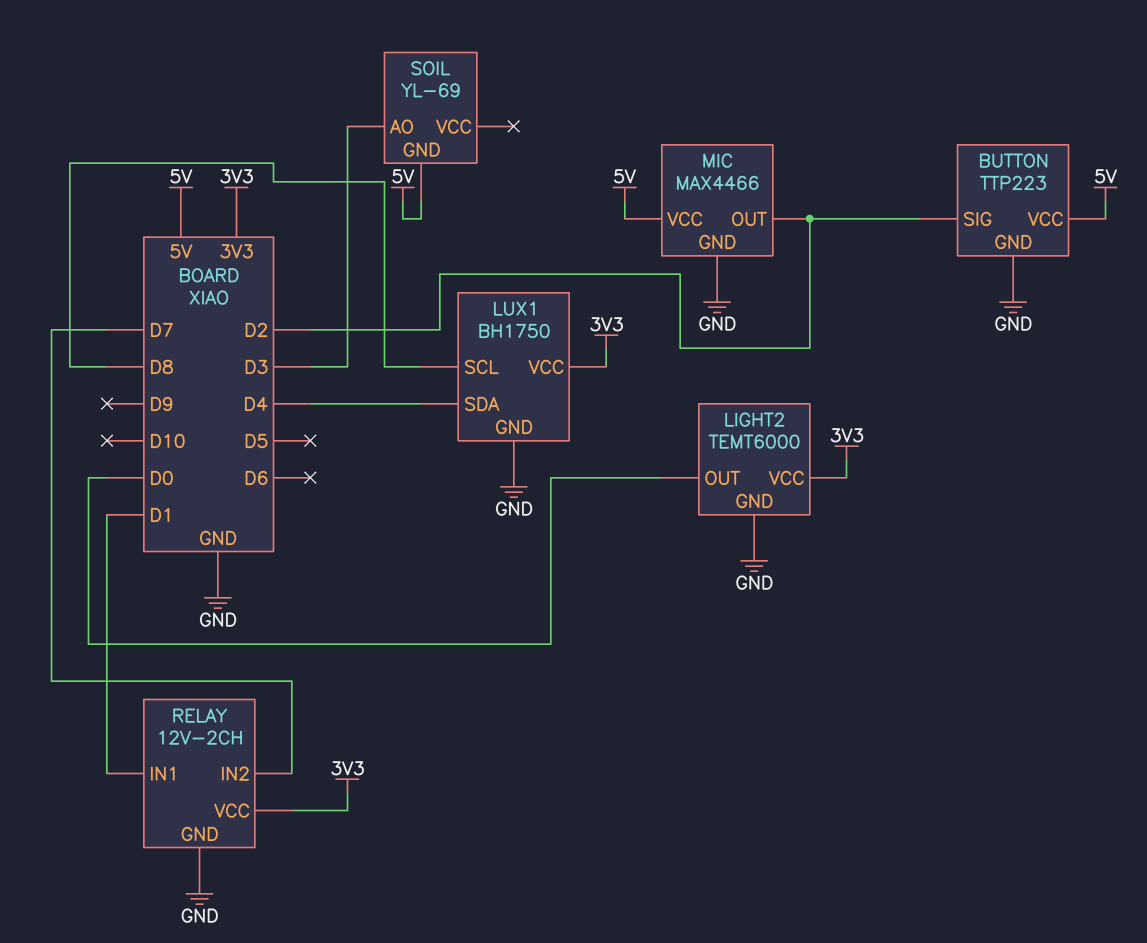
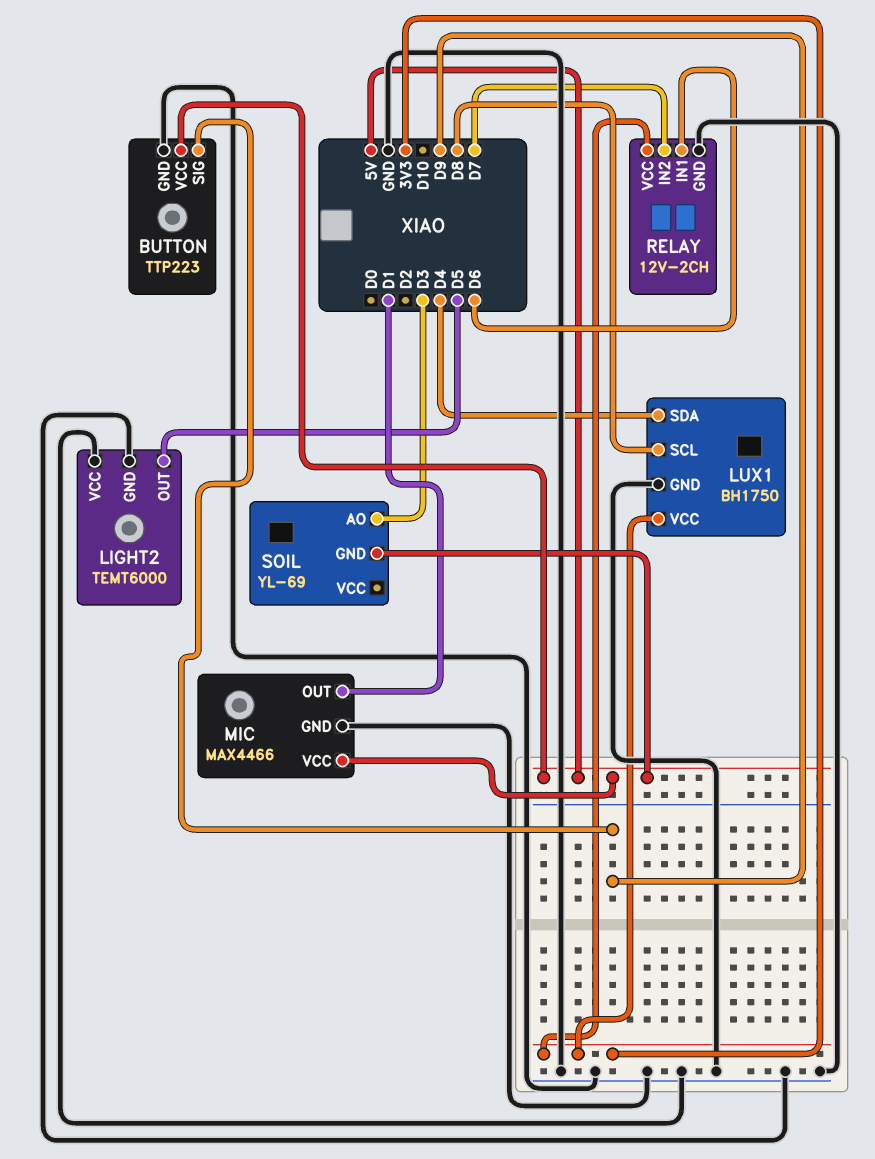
BUTTON pin SIG: D2 -> D9
LIGHT2 pin OUT: D0 -> D5
LIGHT2 pin VCC: 3V3 -> GND
MIC pin OUT: D2 -> D1
RELAY pin IN1: D1 -> D6

